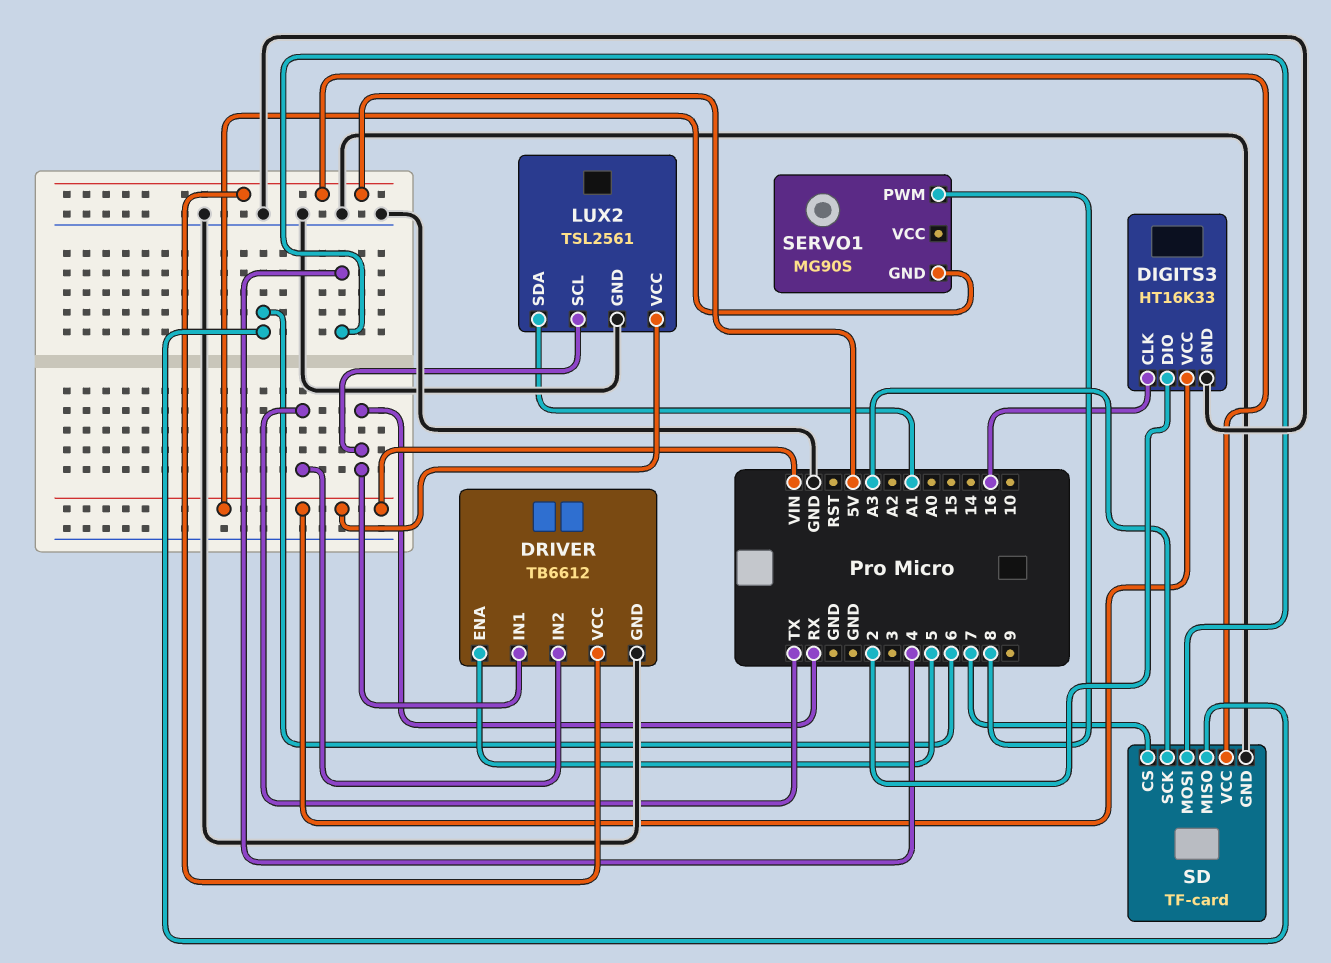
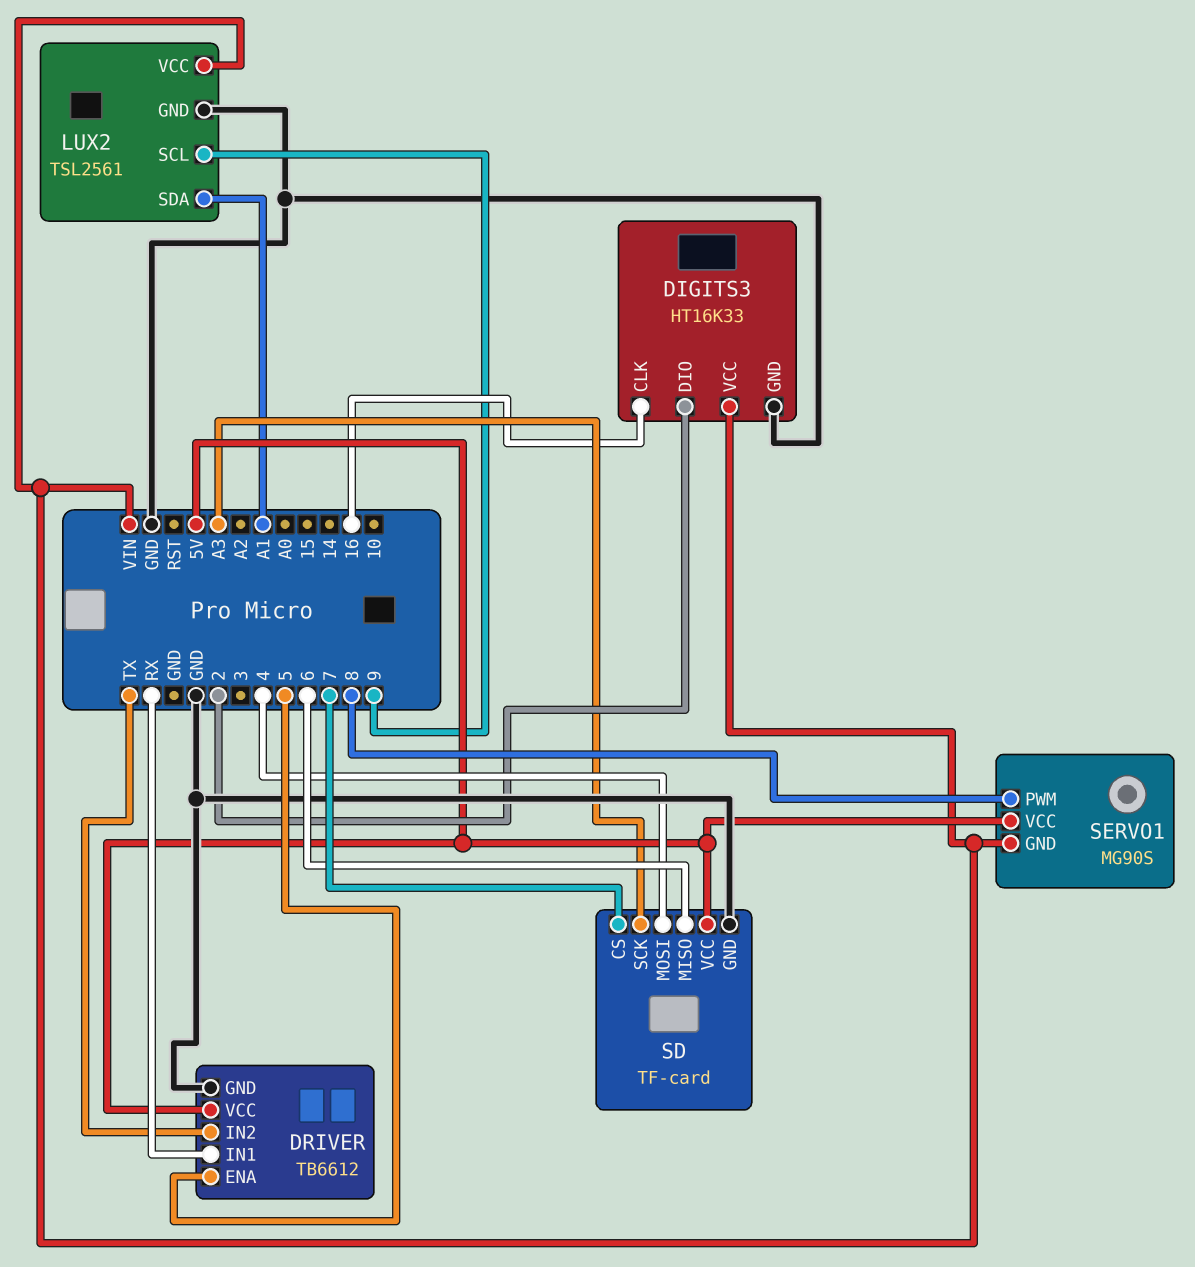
LUX2 pin SCL: RX -> 9
SERVO1 pin VCC: none -> 5V

